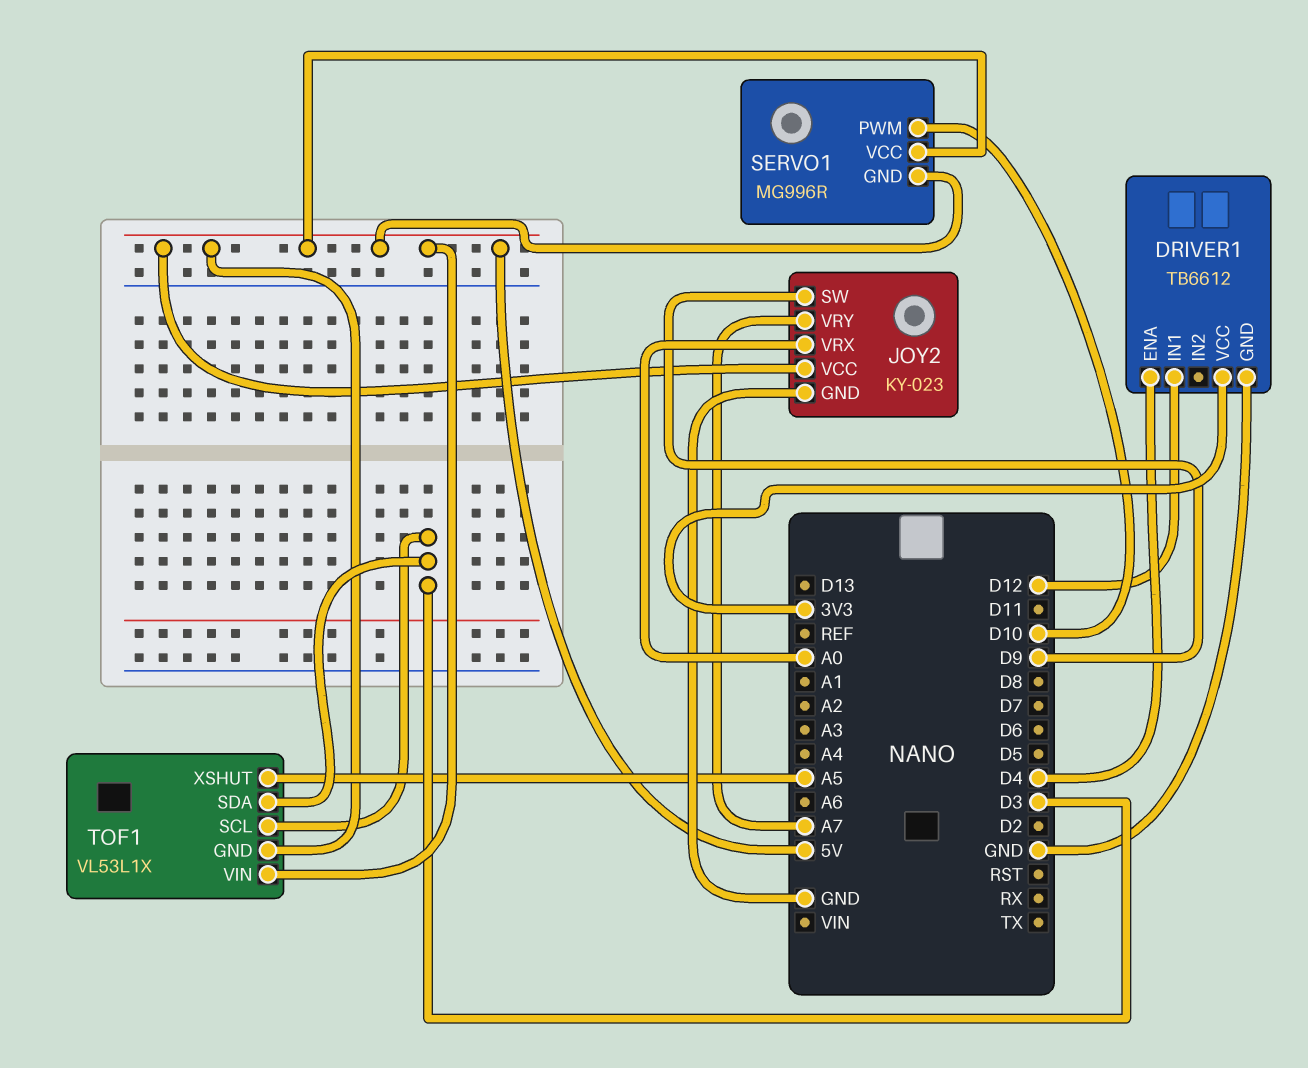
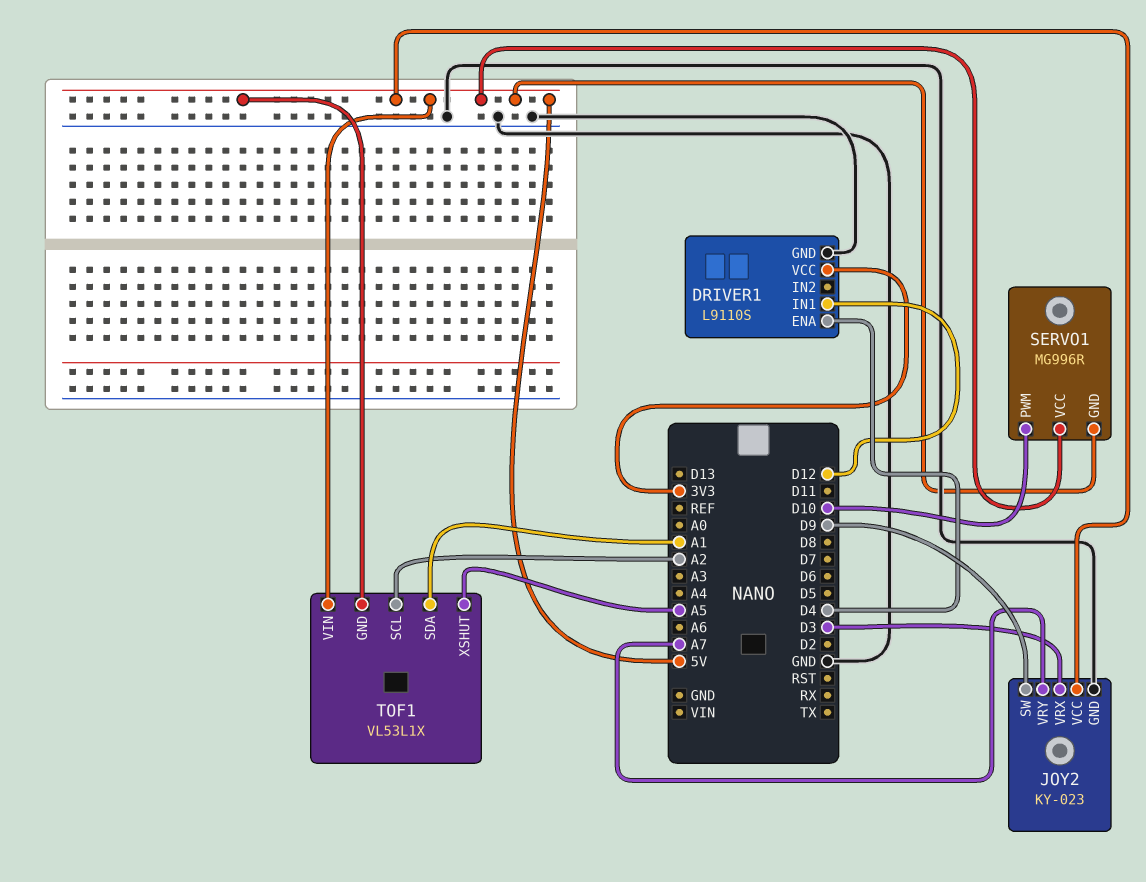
DRIVER1: TB6612 -> L9110S
JOY2 pin VRX: A0 -> D3
TOF1 pin SCL: D3 -> A2
TOF1 pin SDA: D3 -> A1

